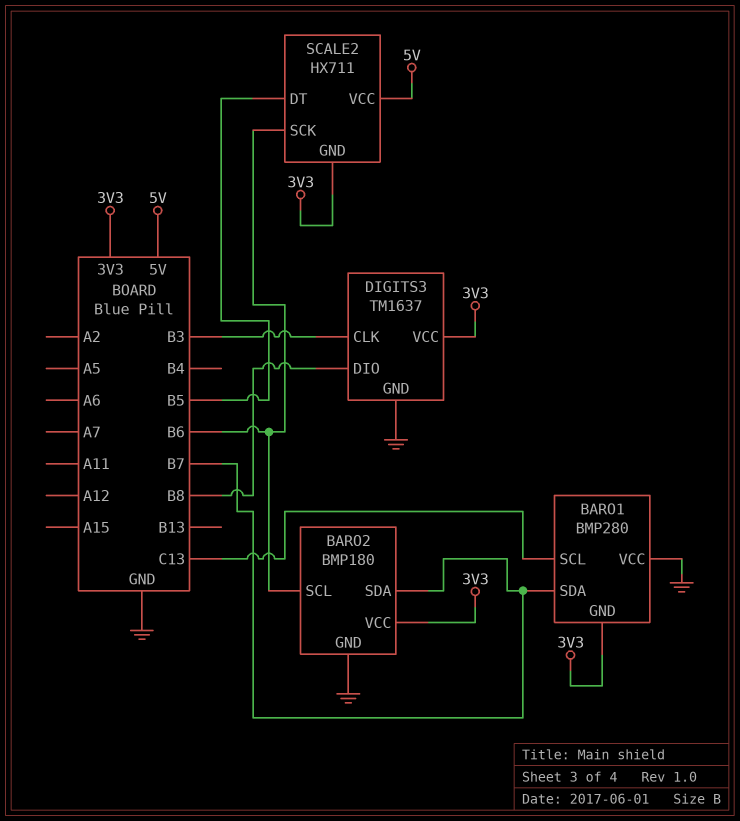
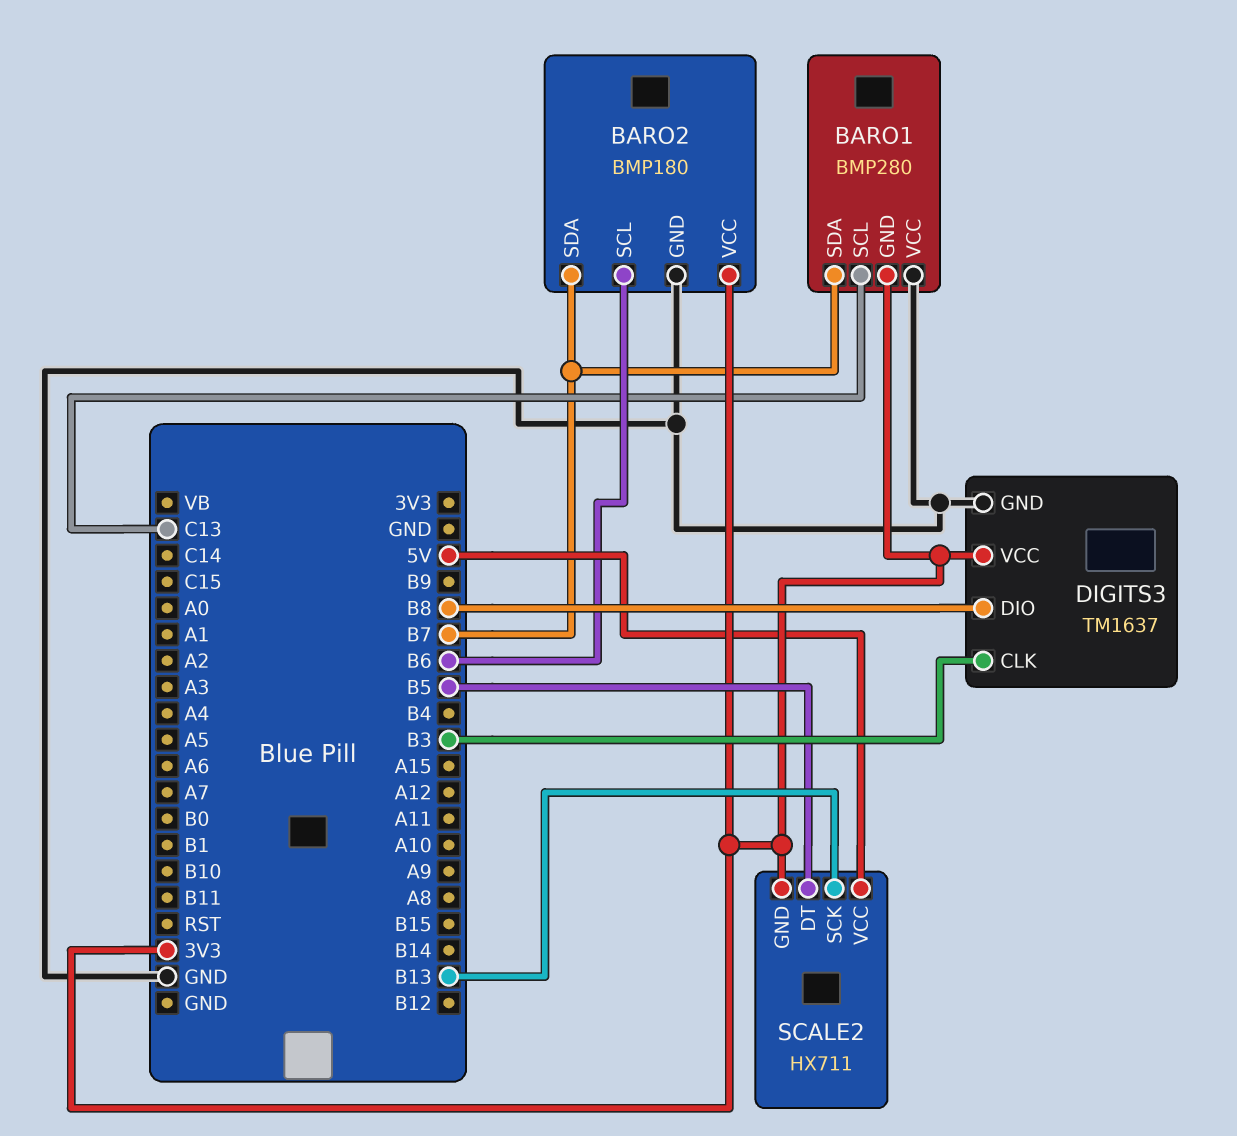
SCALE2 pin SCK: B6 -> B13

